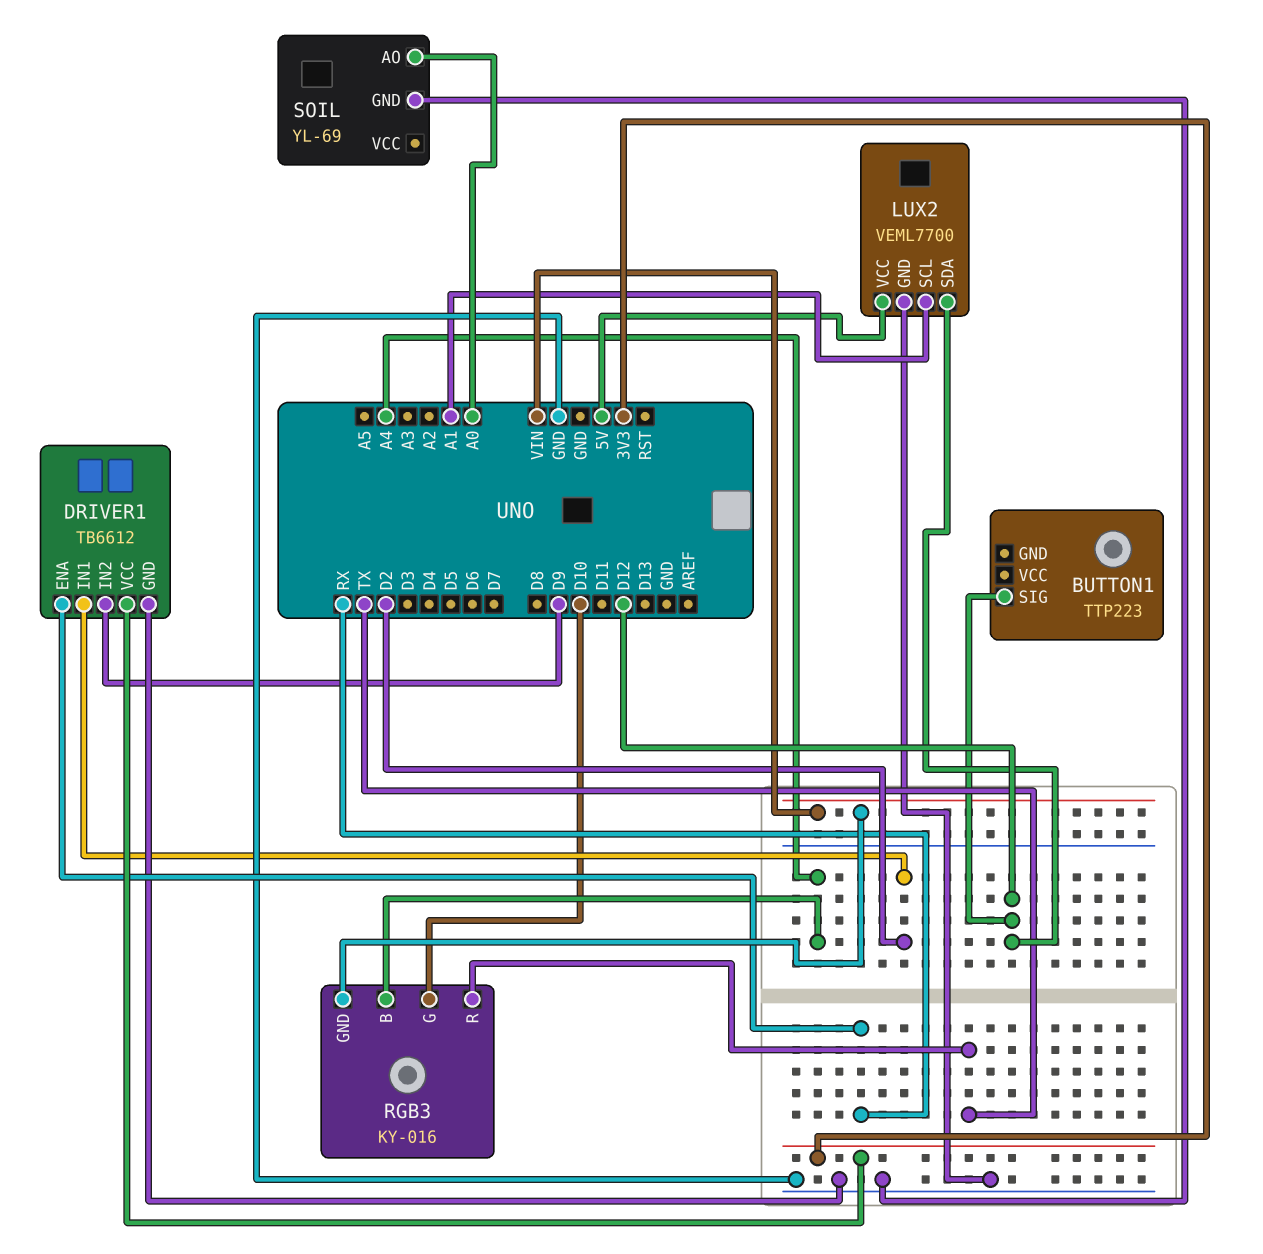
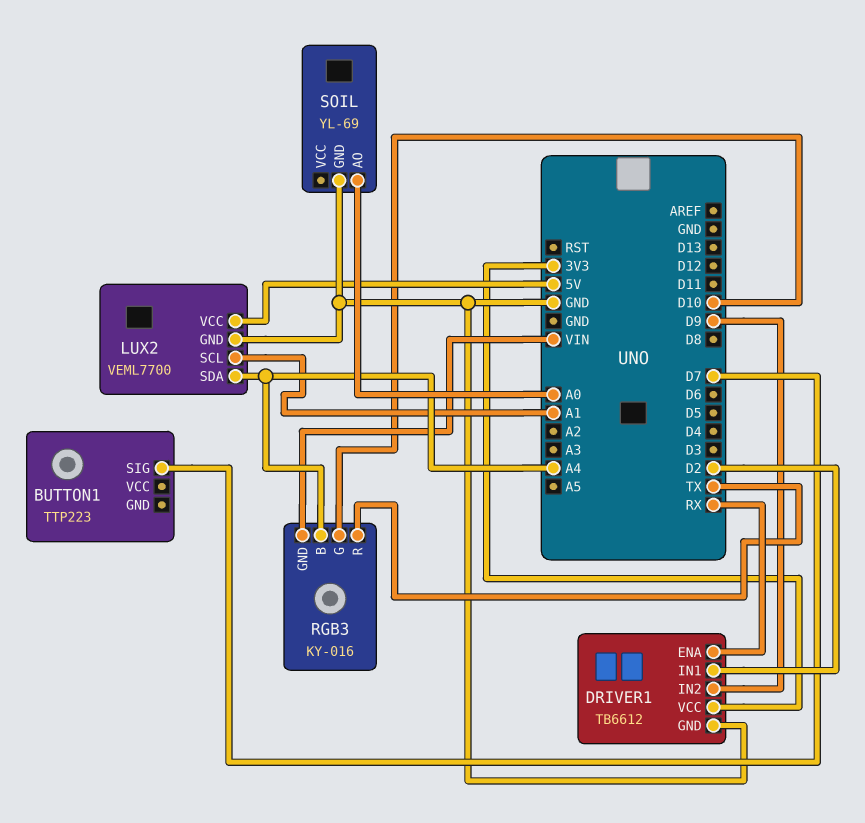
BUTTON1 pin SIG: D12 -> D7
LUX2 pin SDA: D12 -> A4

